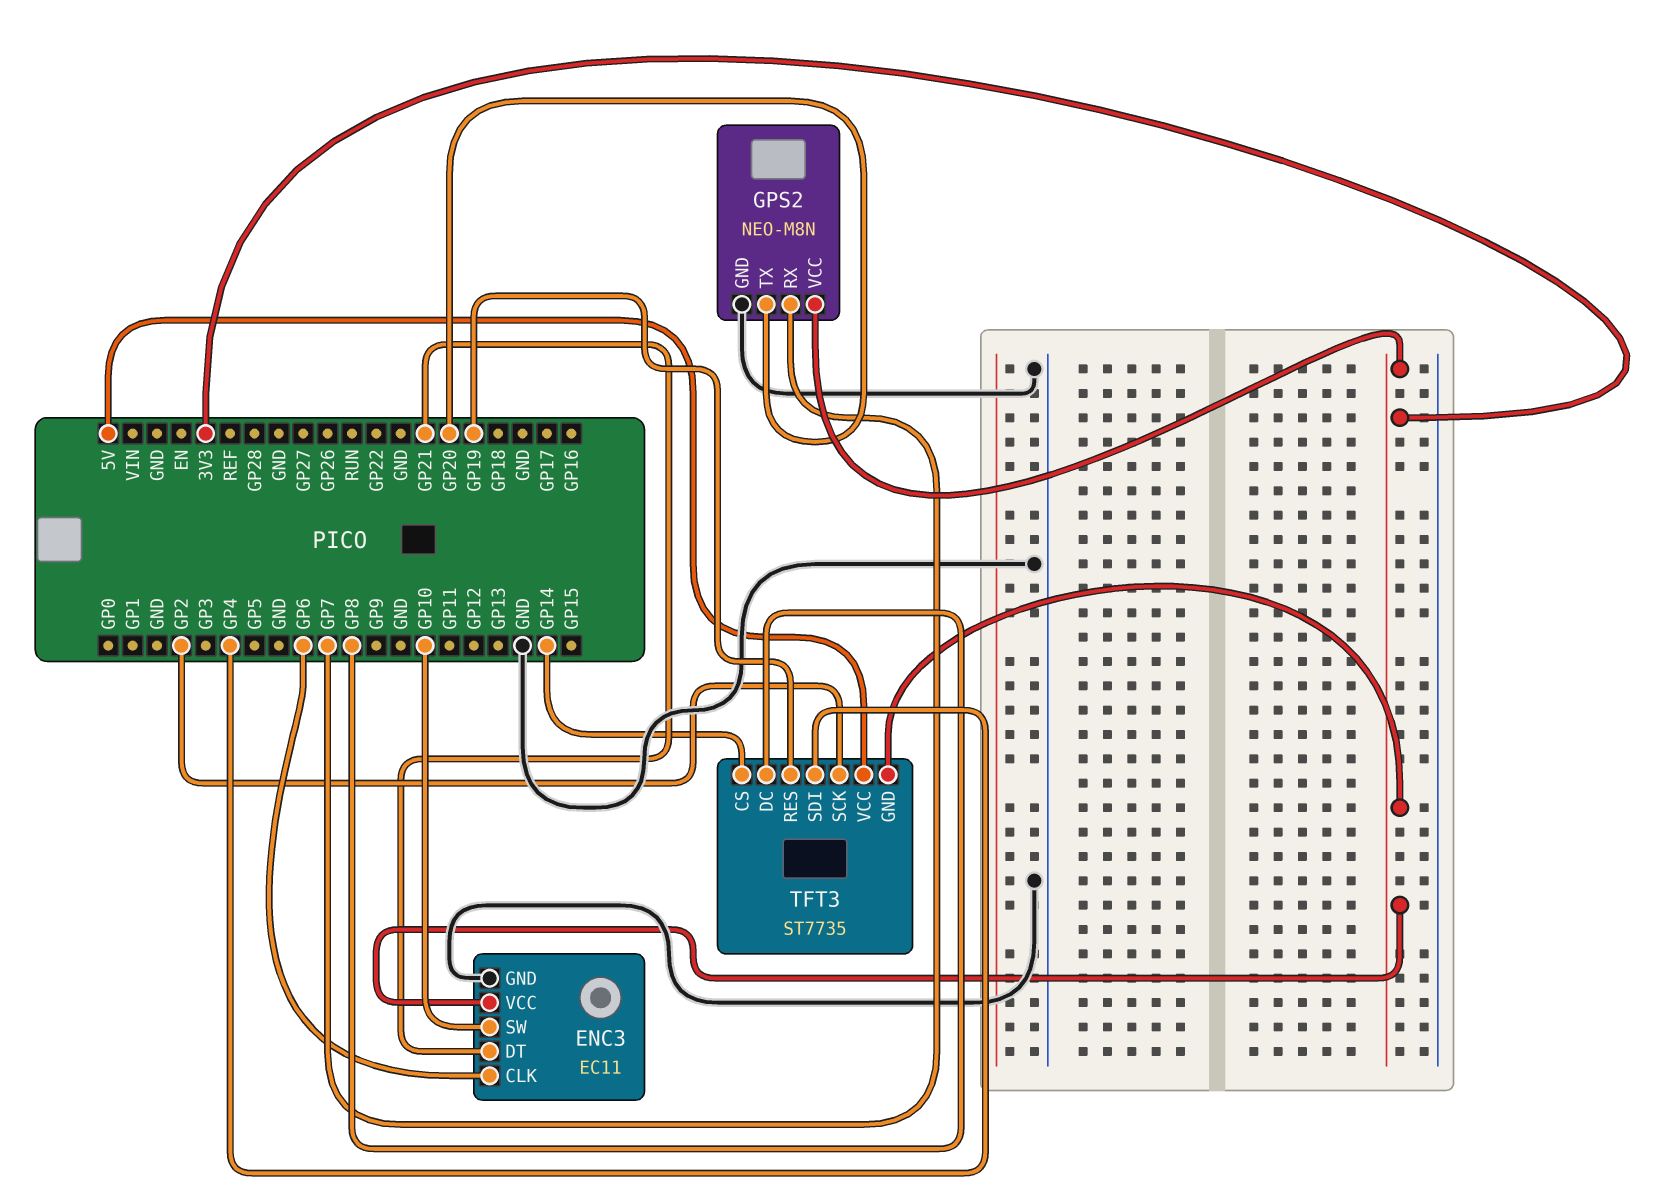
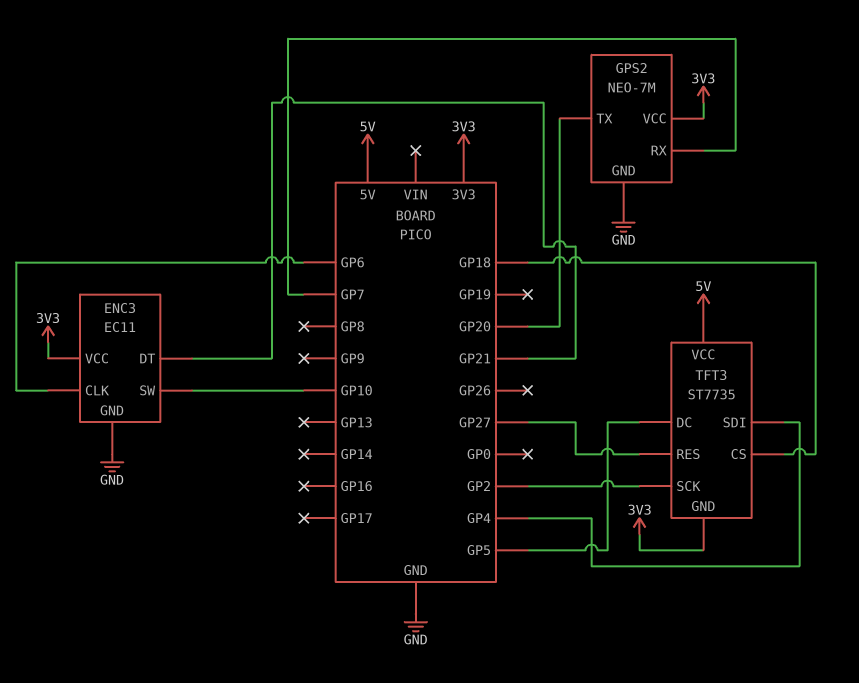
GPS2: NEO-M8N -> NEO-7M
TFT3 pin CS: GP14 -> GP18
TFT3 pin DC: GP8 -> GP5
TFT3 pin RES: GP19 -> GP27

